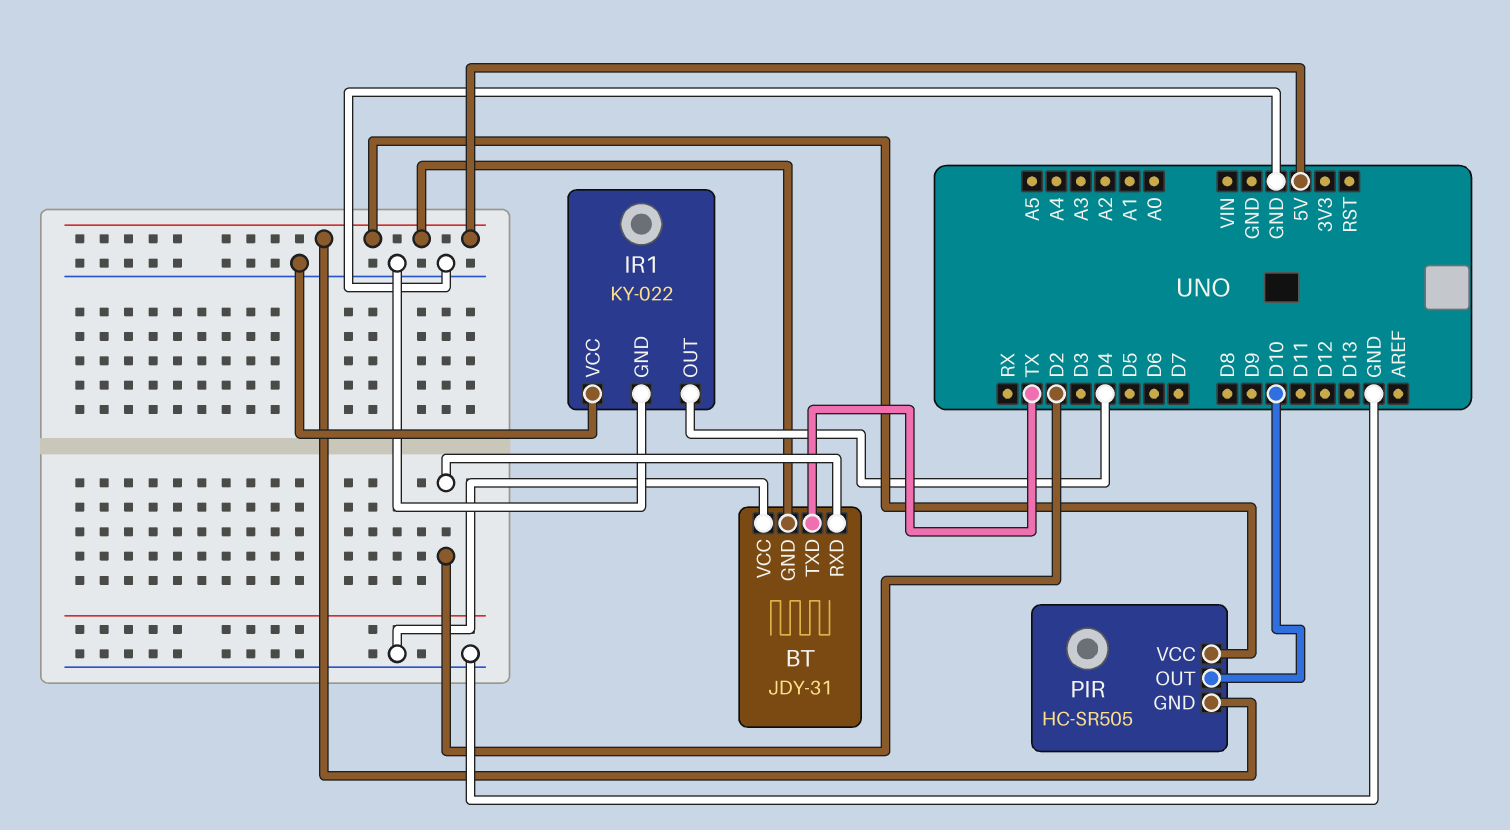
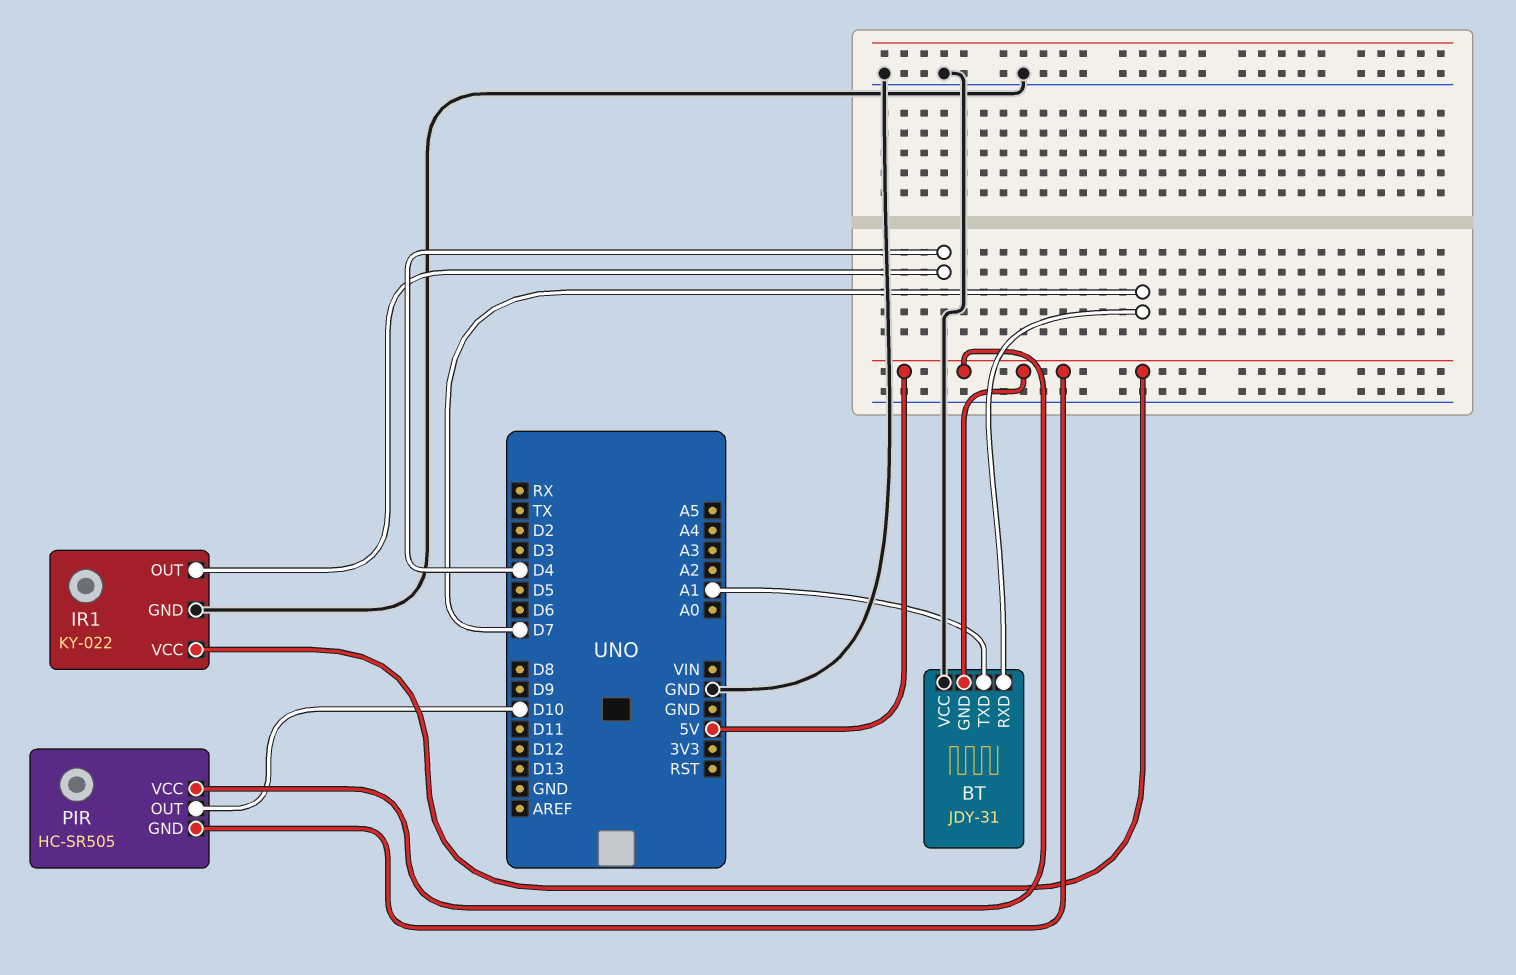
BT pin RXD: D2 -> D7
BT pin TXD: TX -> A1
IR1 pin VCC: GND -> 5V

